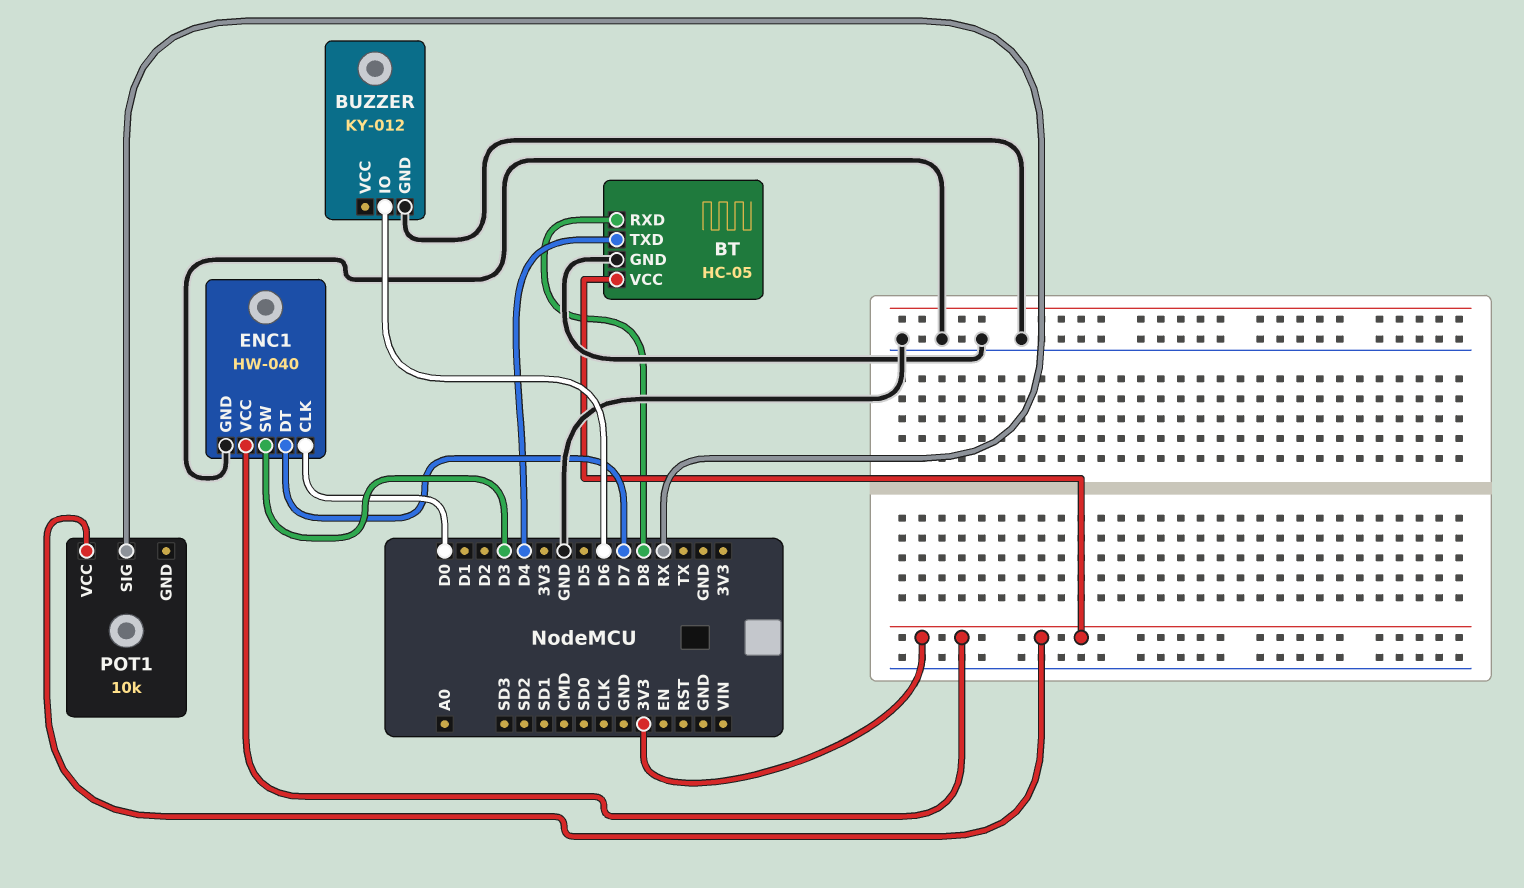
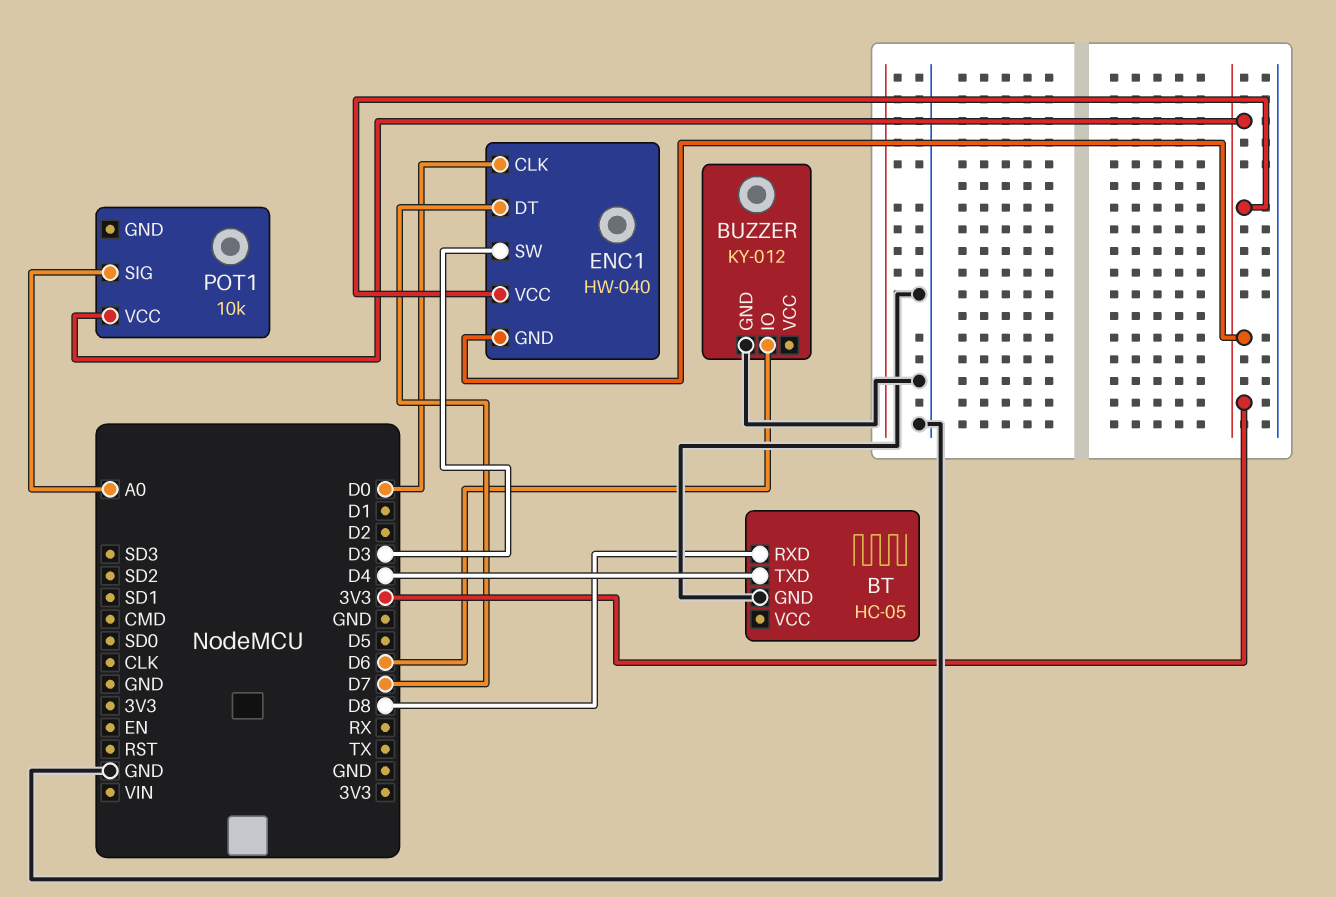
BT pin VCC: 3V3 -> none
ENC1 pin GND: GND -> 3V3
POT1 pin SIG: RX -> A0

